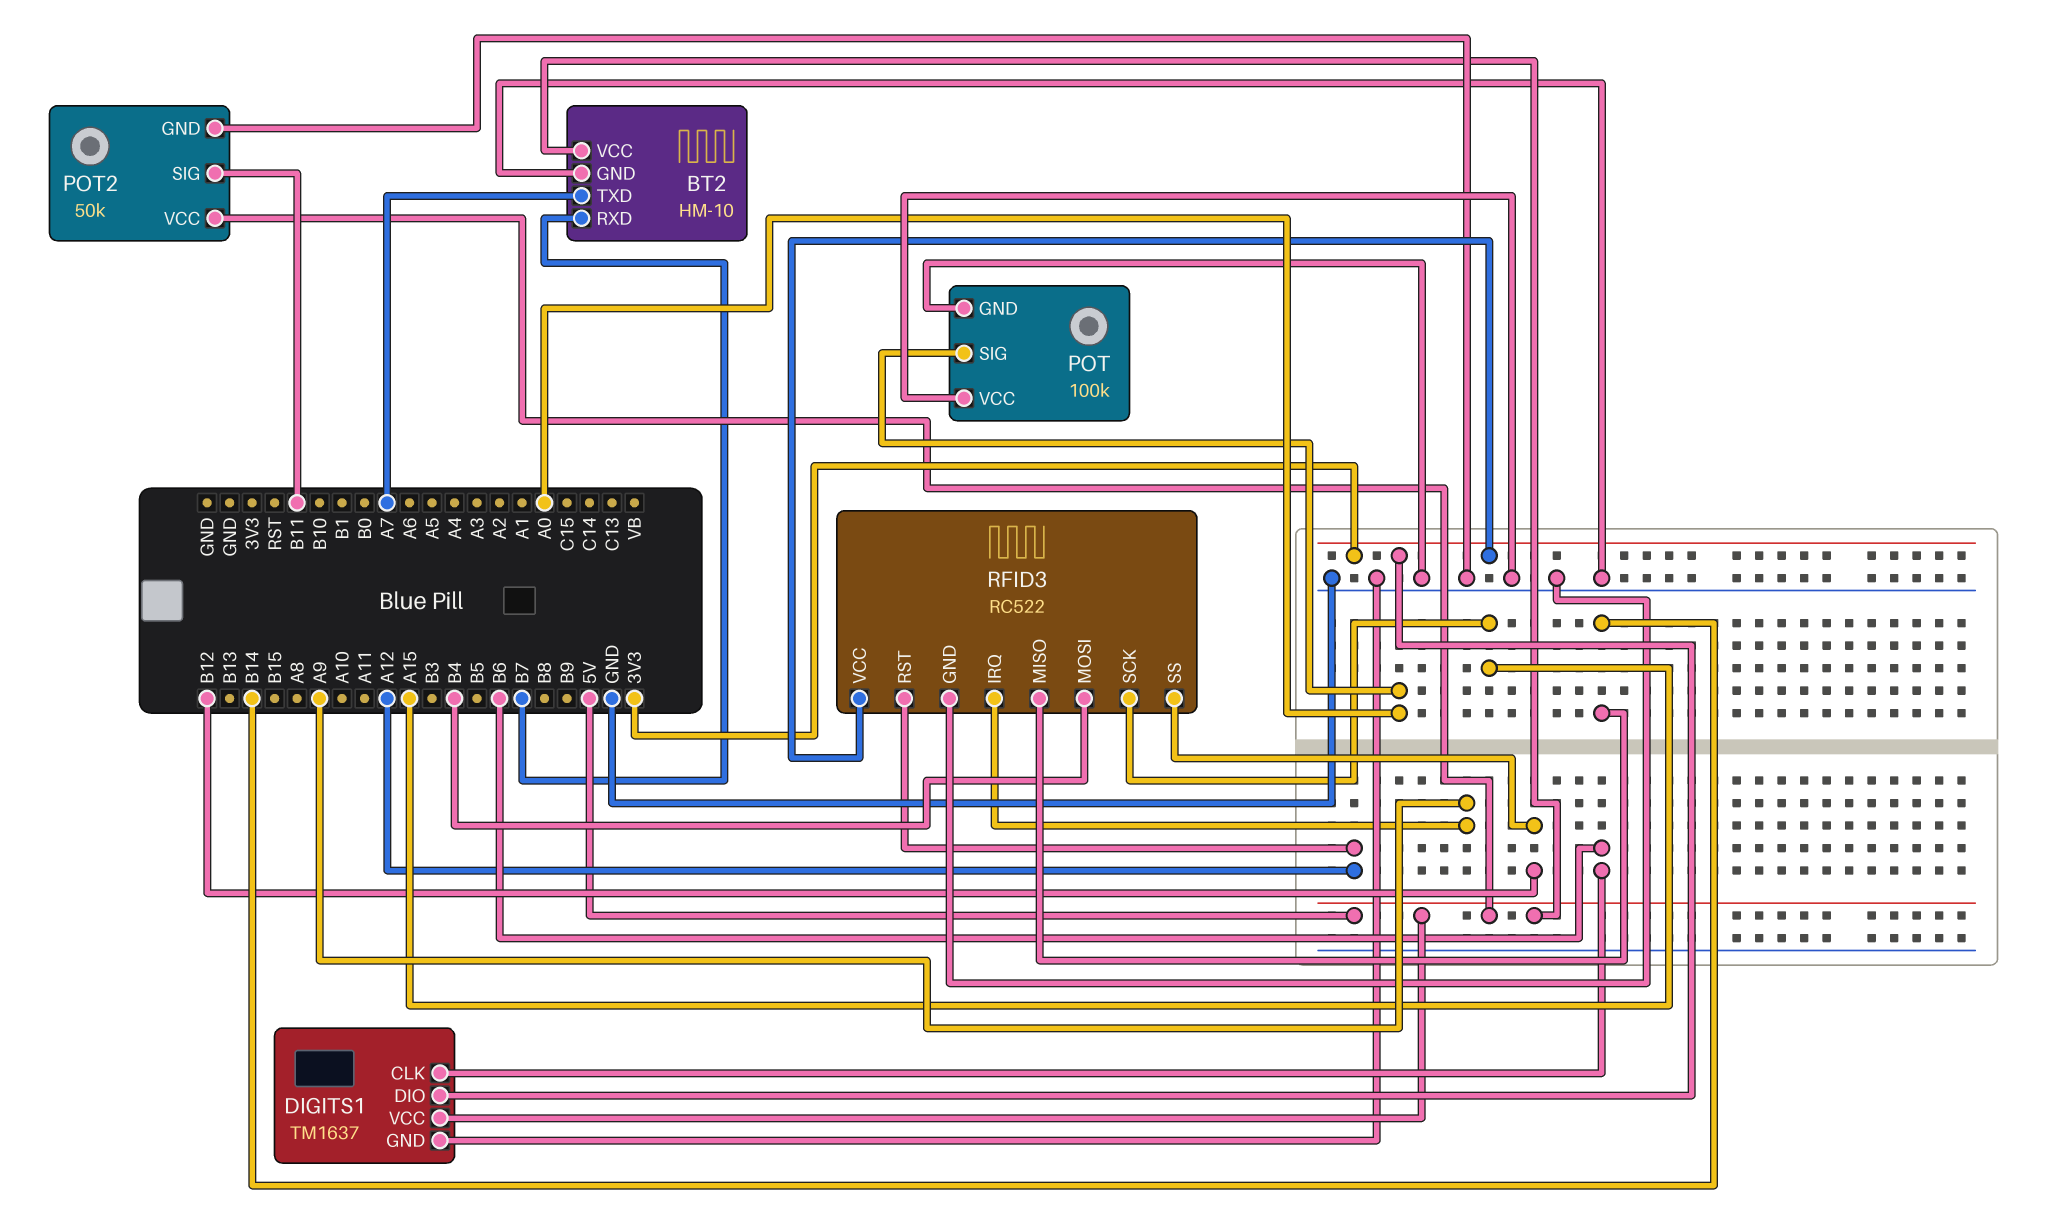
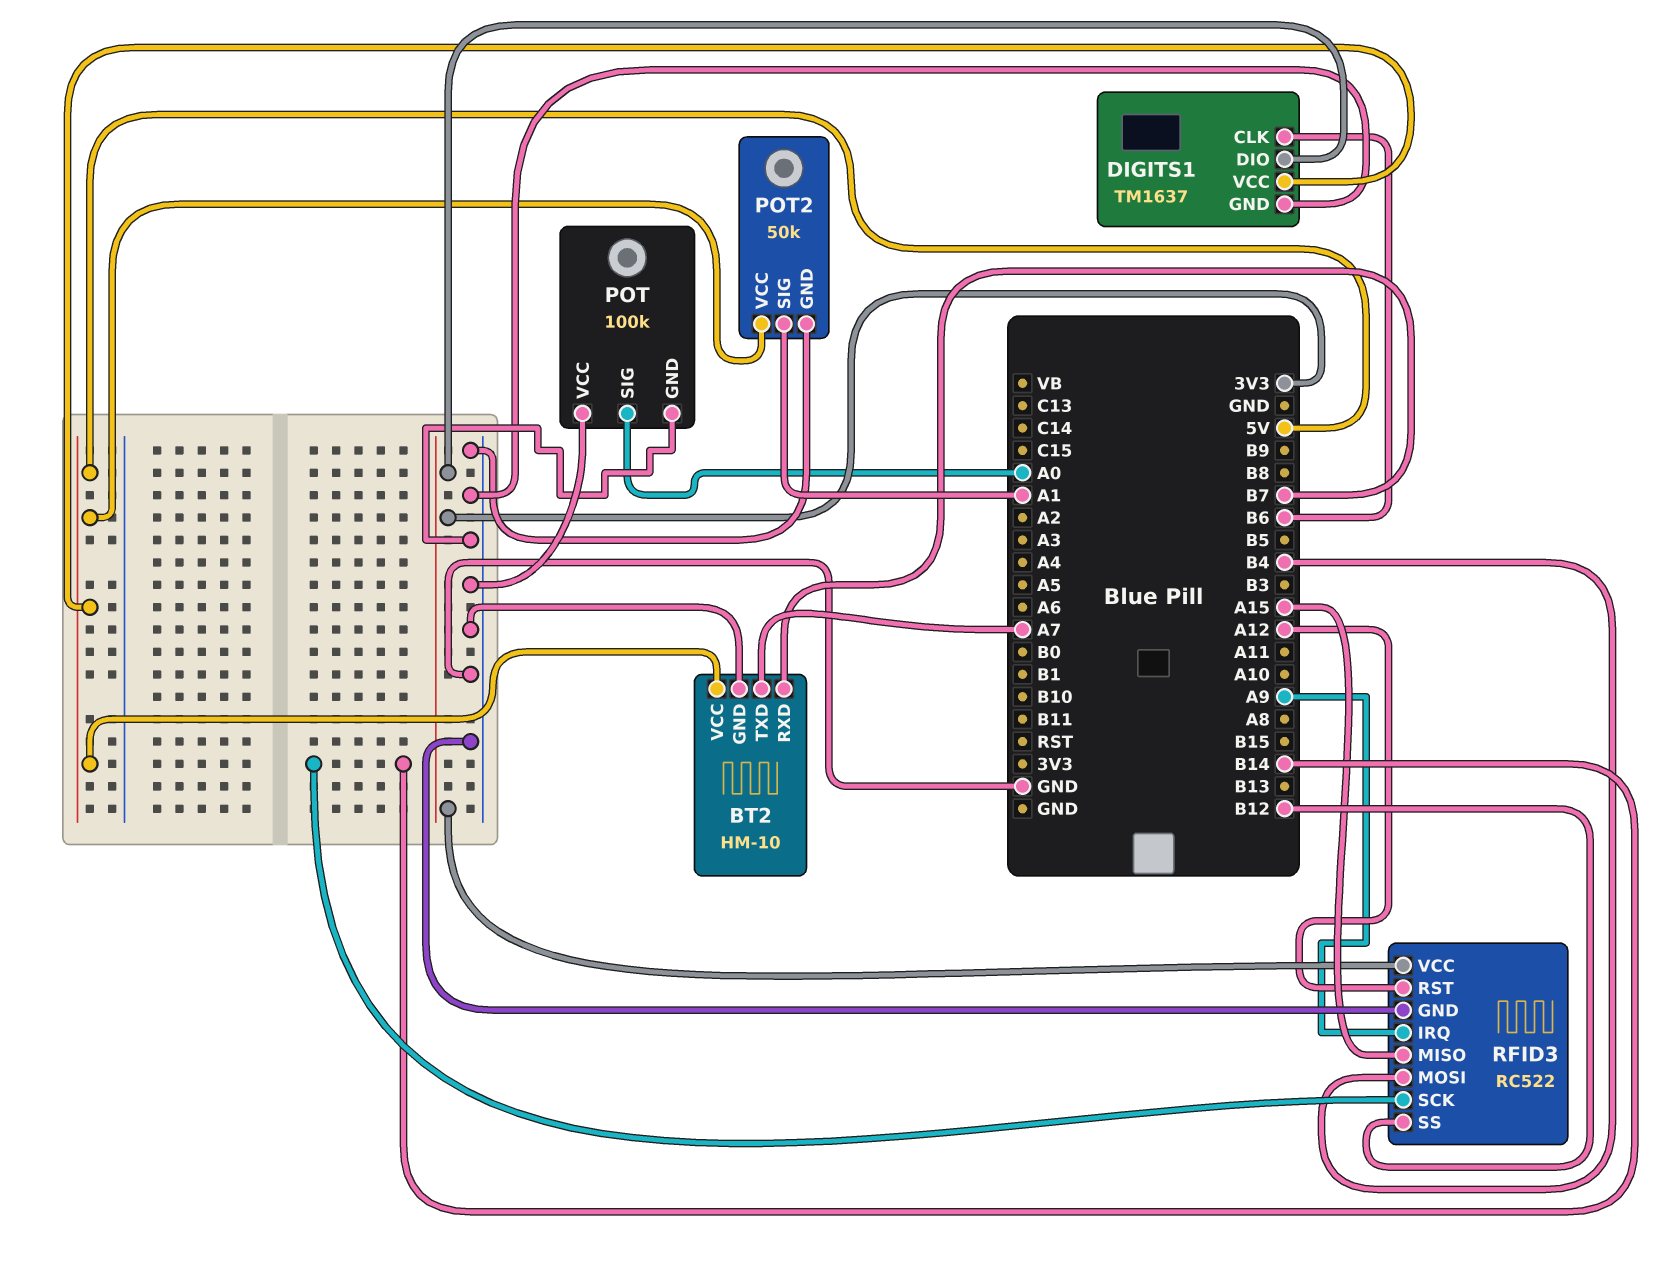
POT2 pin SIG: B11 -> A1
RFID3 pin MISO: B14 -> A15
RFID3 pin SCK: A15 -> B14

